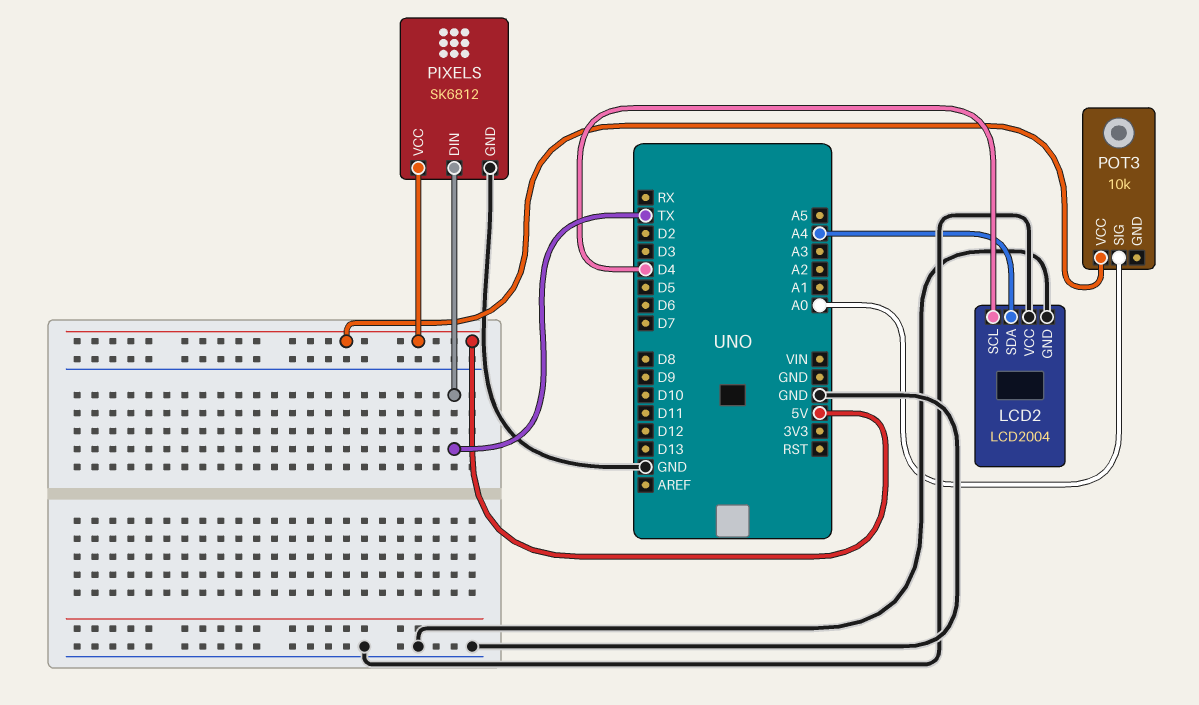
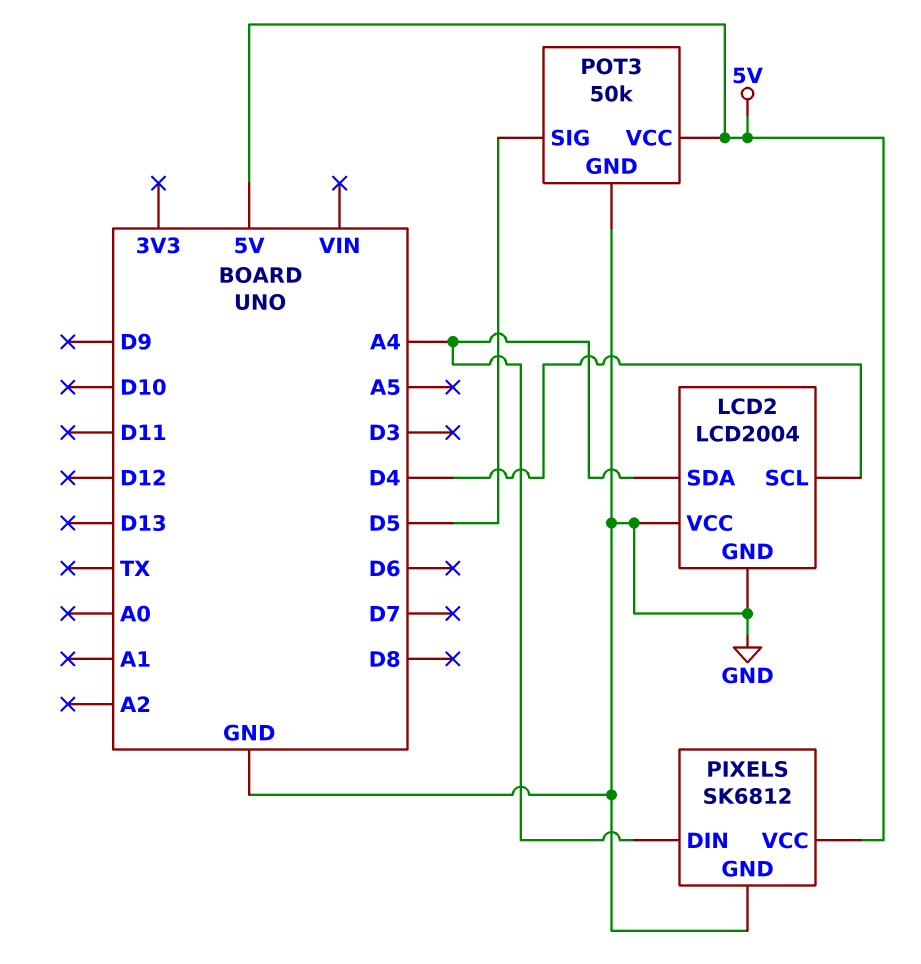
PIXELS pin DIN: TX -> A4
POT3: 10k -> 50k
POT3 pin GND: none -> GND
POT3 pin SIG: A0 -> D5

